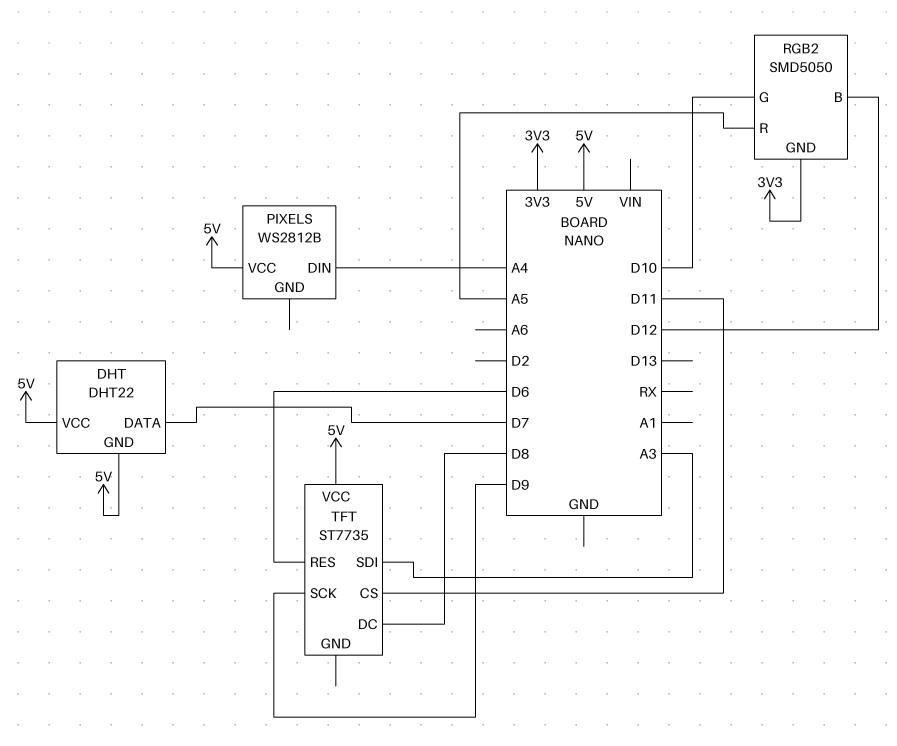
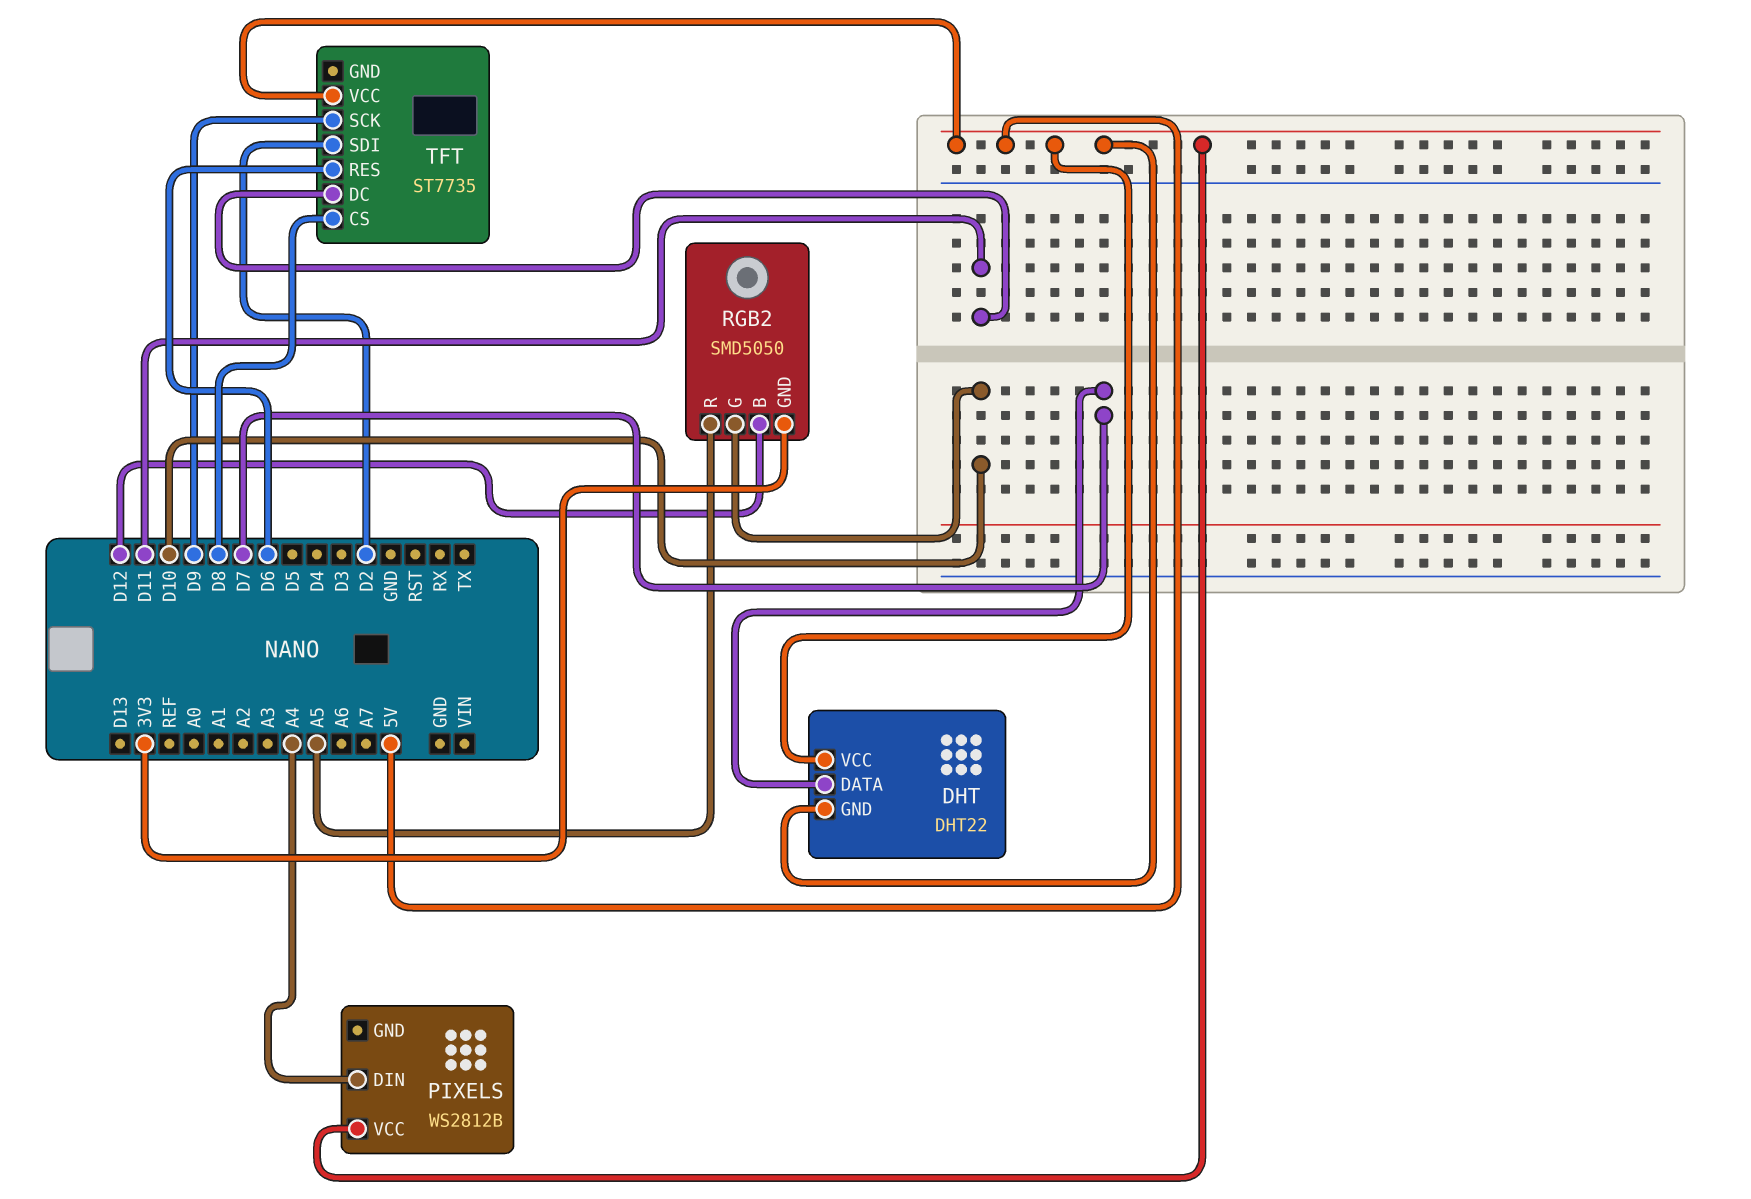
TFT pin CS: D11 -> D8
TFT pin DC: D8 -> D11
TFT pin SDI: A3 -> D2

